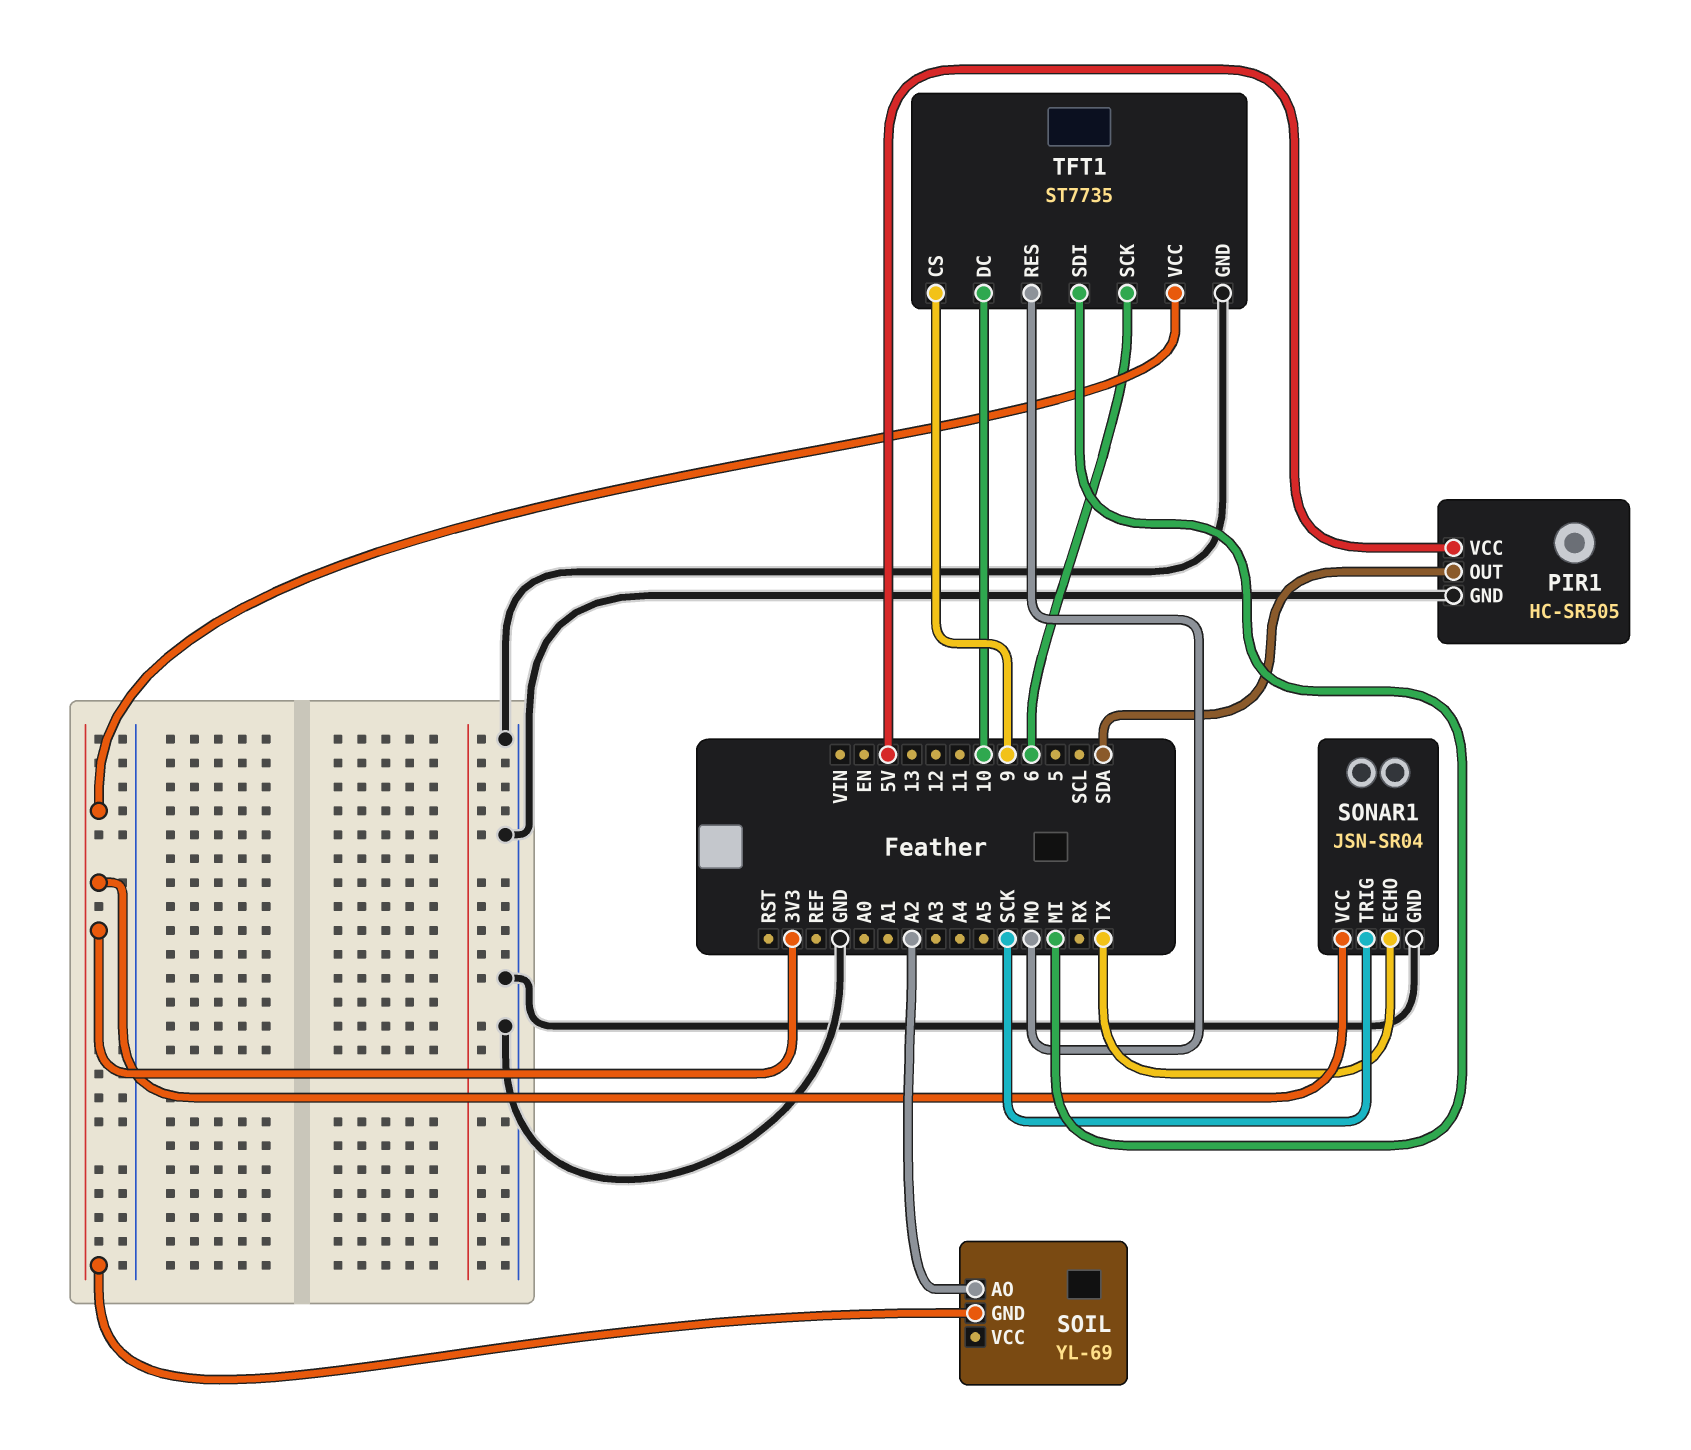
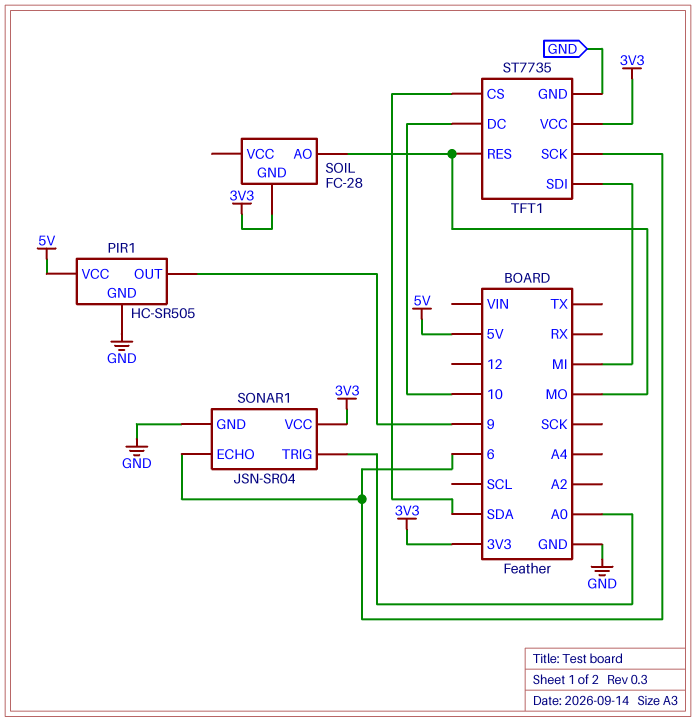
PIR1 pin OUT: SDA -> 9
SOIL: YL-69 -> FC-28
SOIL pin AO: A2 -> MO
SONAR1 pin ECHO: TX -> 6
SONAR1 pin TRIG: SCK -> A0
TFT1 pin CS: 9 -> SDA

